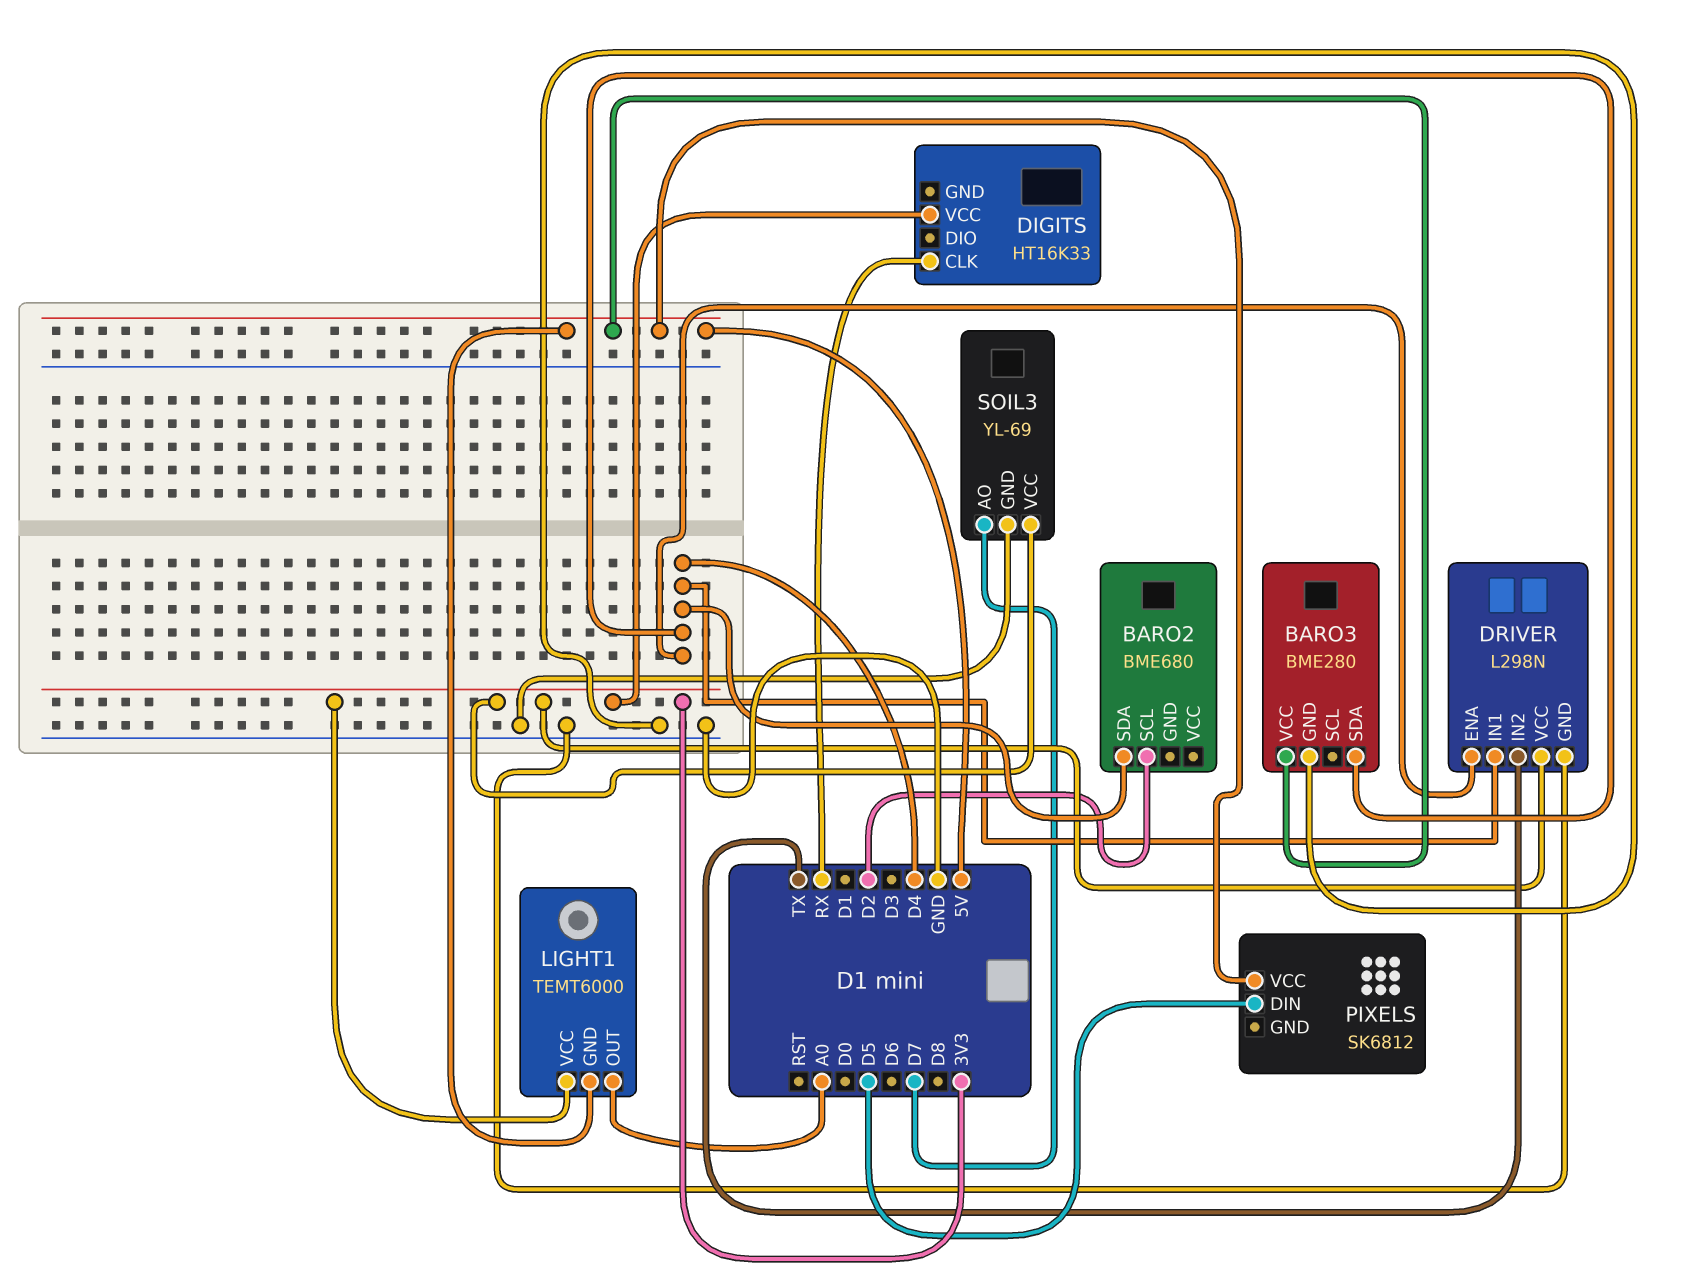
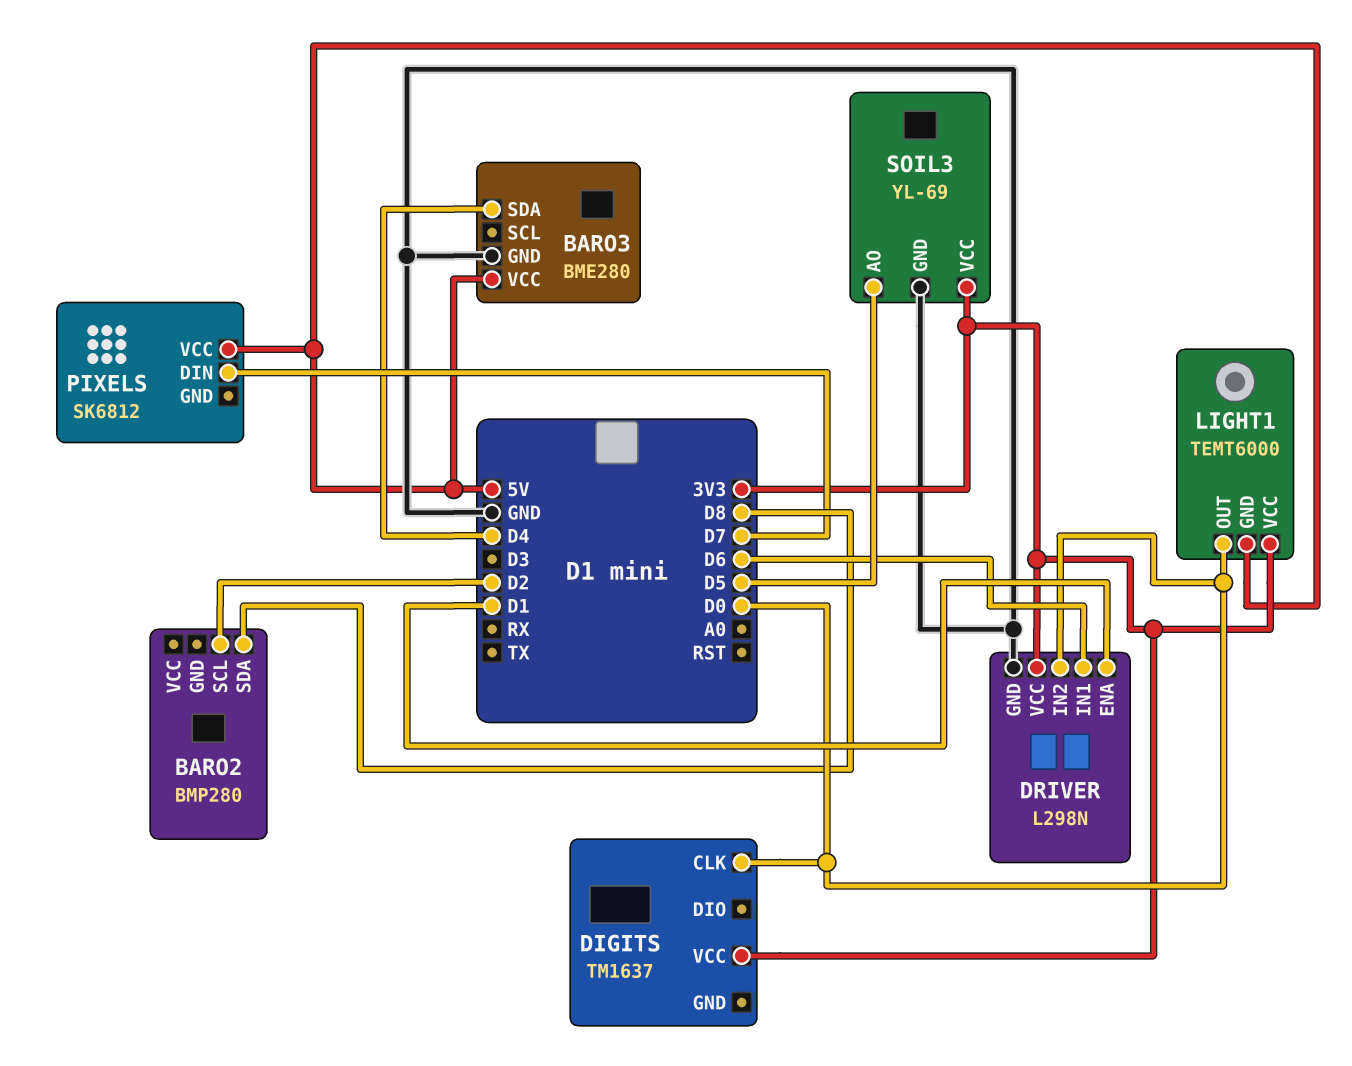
BARO2: BME680 -> BMP280
BARO2 pin SDA: D4 -> D8
DIGITS: HT16K33 -> TM1637
DIGITS pin CLK: RX -> D0
DRIVER pin ENA: D4 -> D1
DRIVER pin IN1: D4 -> D6
DRIVER pin IN2: TX -> D0
LIGHT1 pin OUT: A0 -> D0
PIXELS pin DIN: D5 -> D7
SOIL3 pin AO: D7 -> D5

